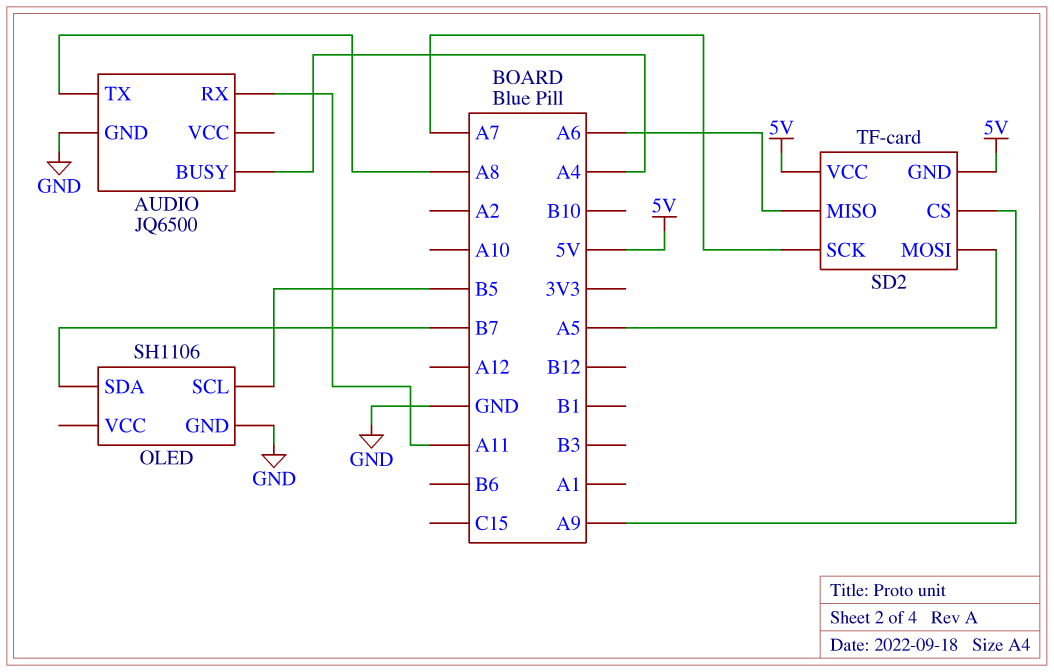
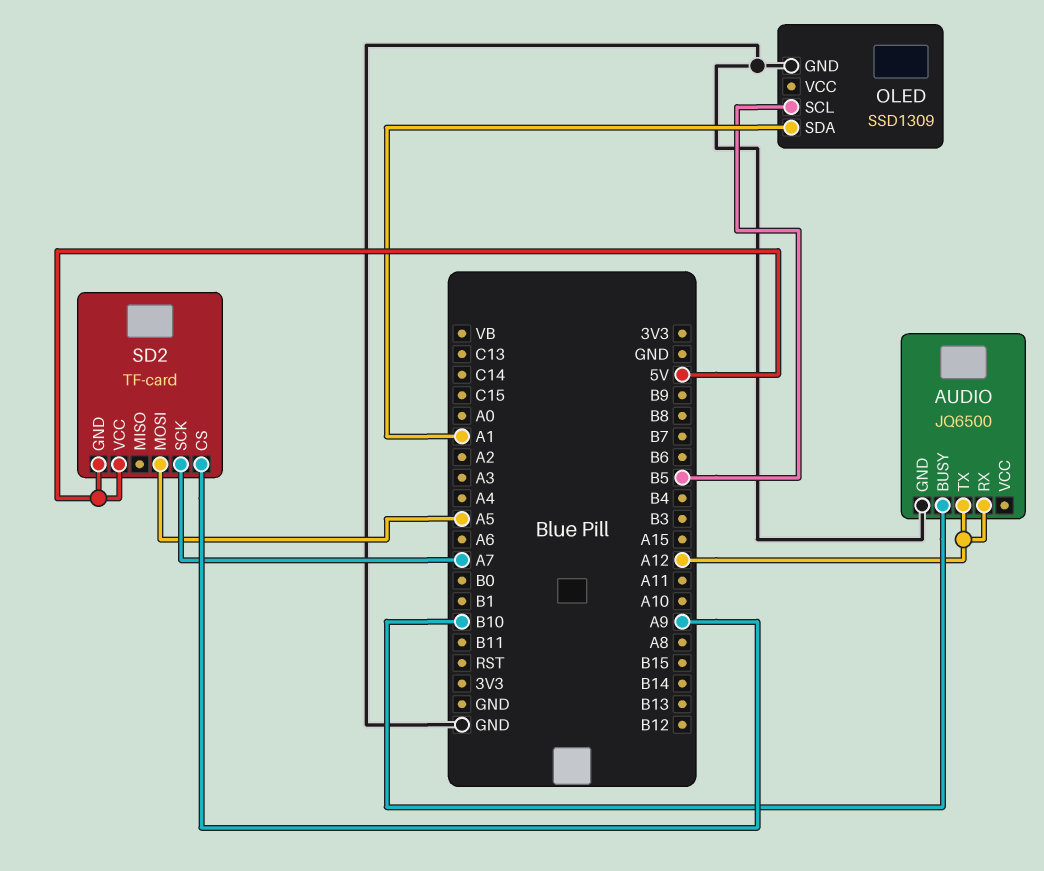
AUDIO pin BUSY: A4 -> B10
AUDIO pin RX: A11 -> A12
AUDIO pin TX: A8 -> A12
OLED: SH1106 -> SSD1309
OLED pin SDA: B7 -> A1
SD2 pin MISO: A6 -> none

